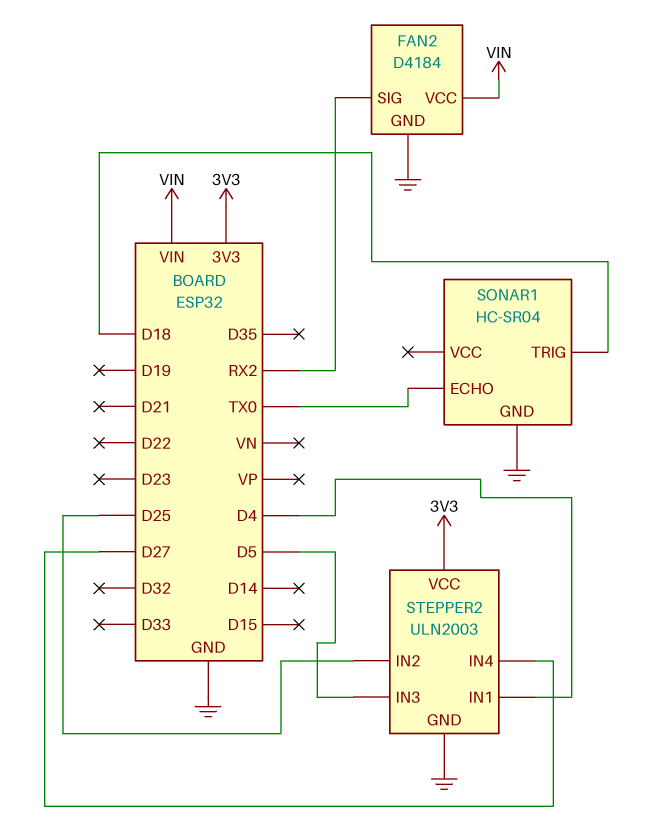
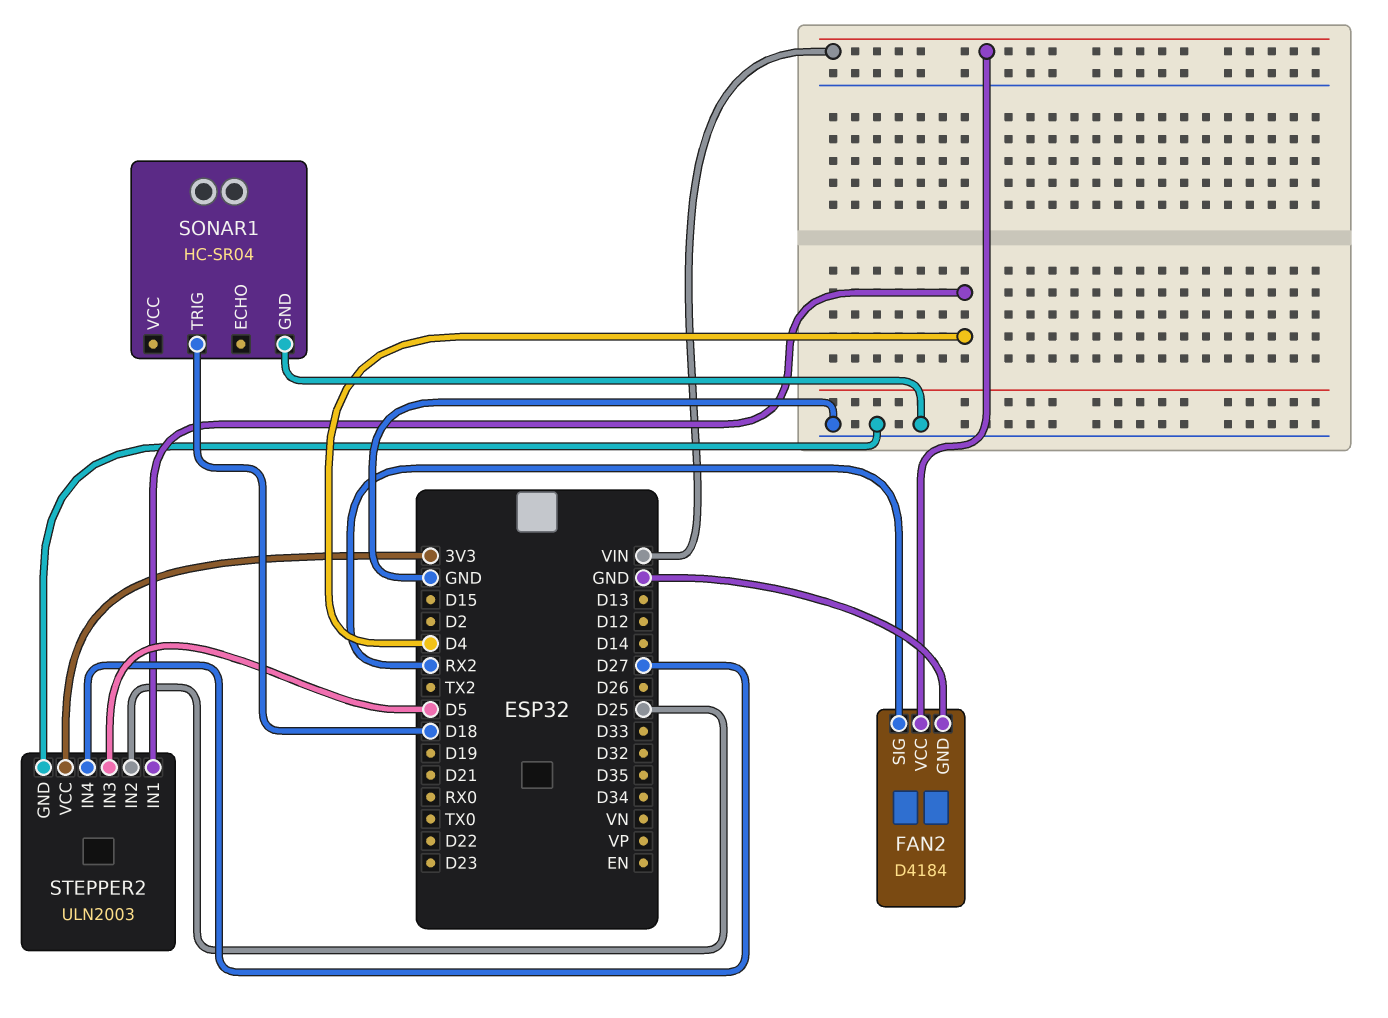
SONAR1 pin ECHO: TX0 -> none

